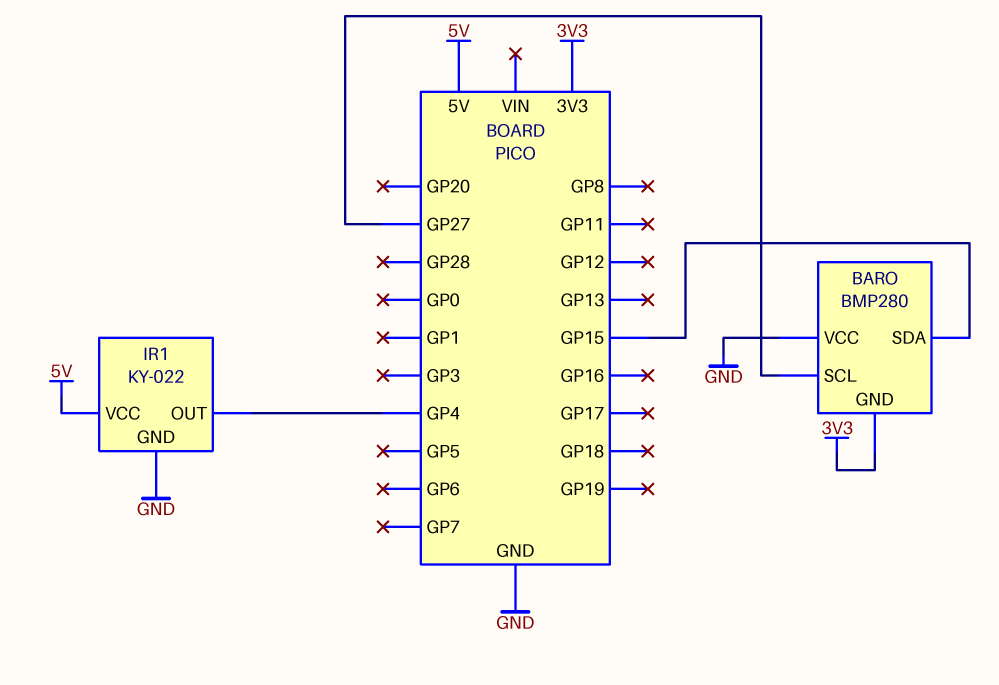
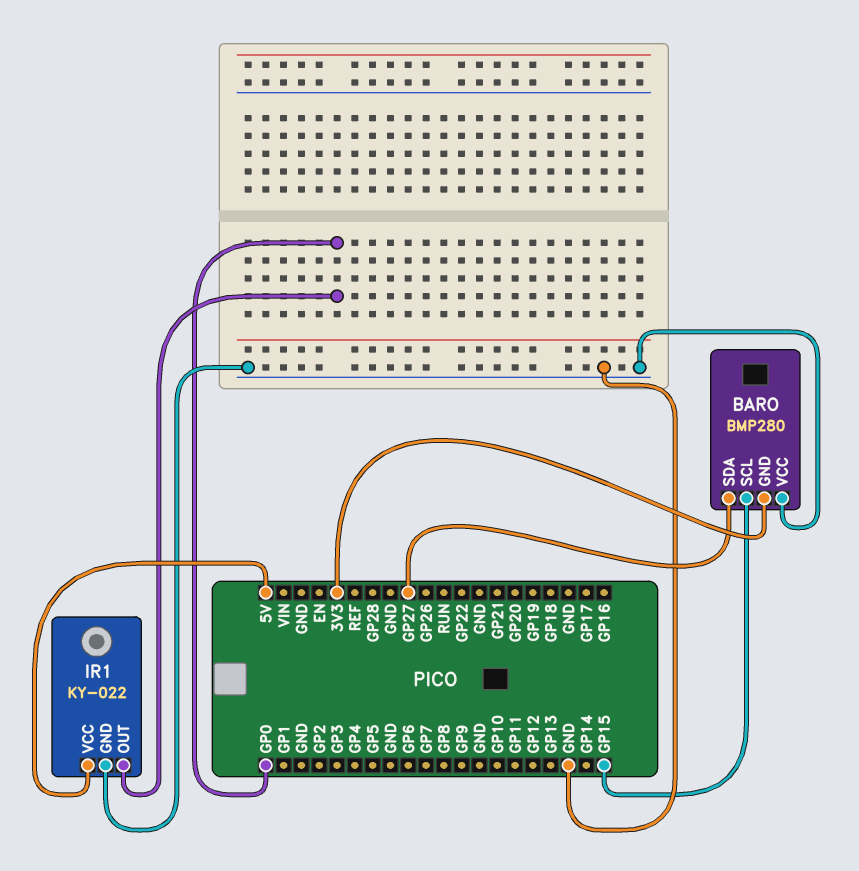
BARO pin SCL: GP27 -> GP15
BARO pin SDA: GP15 -> GP27
IR1 pin OUT: GP4 -> GP0

